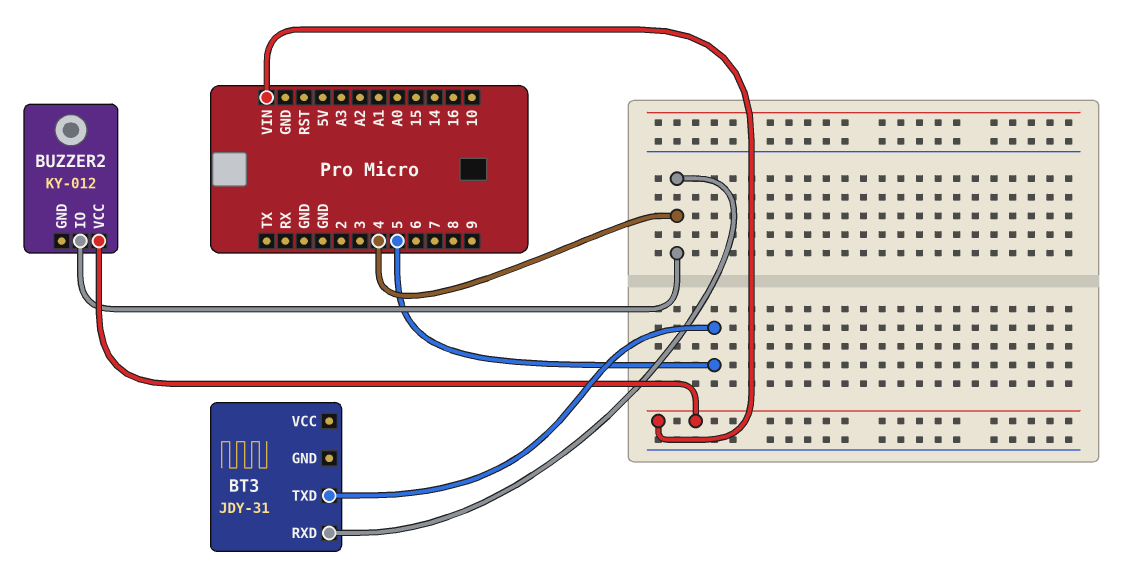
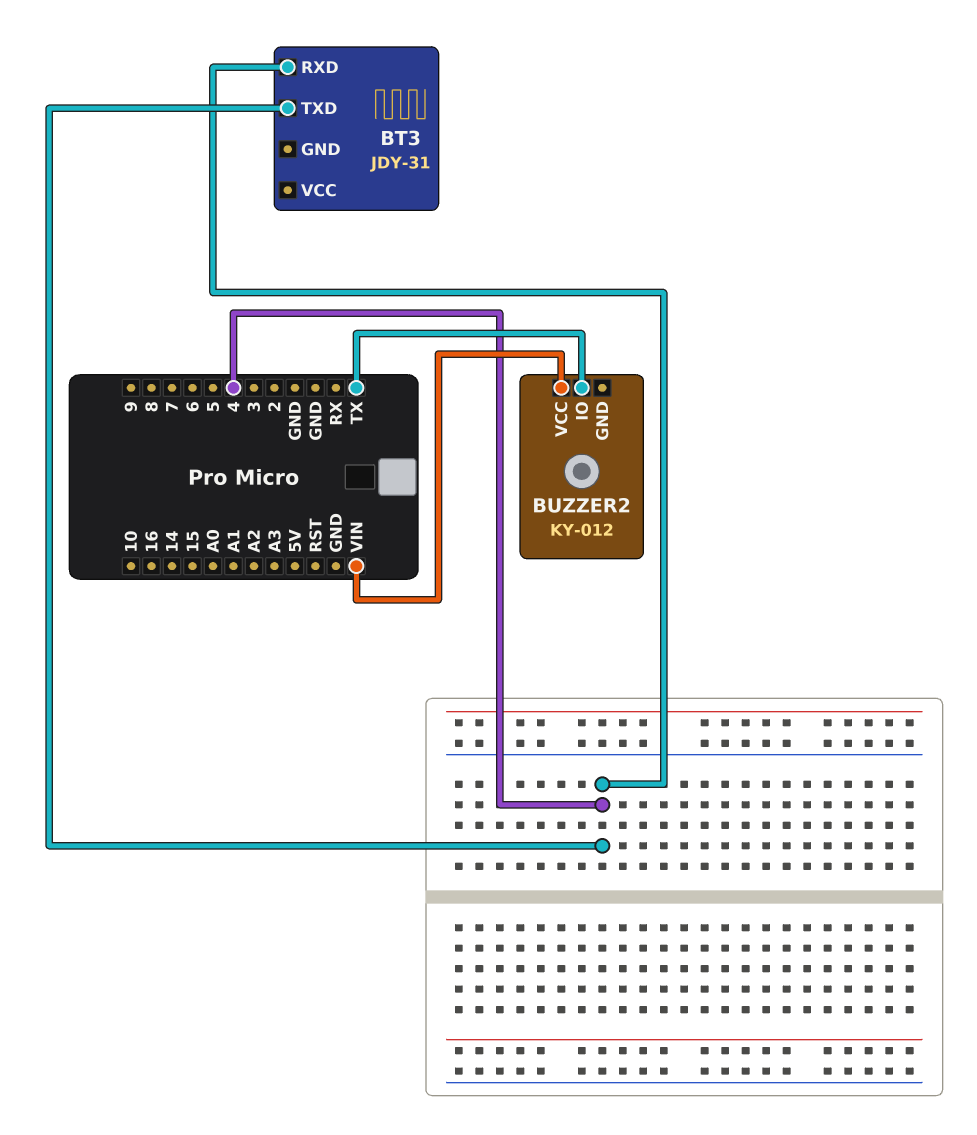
BT3 pin TXD: 5 -> 4
BUZZER2 pin IO: 4 -> TX

